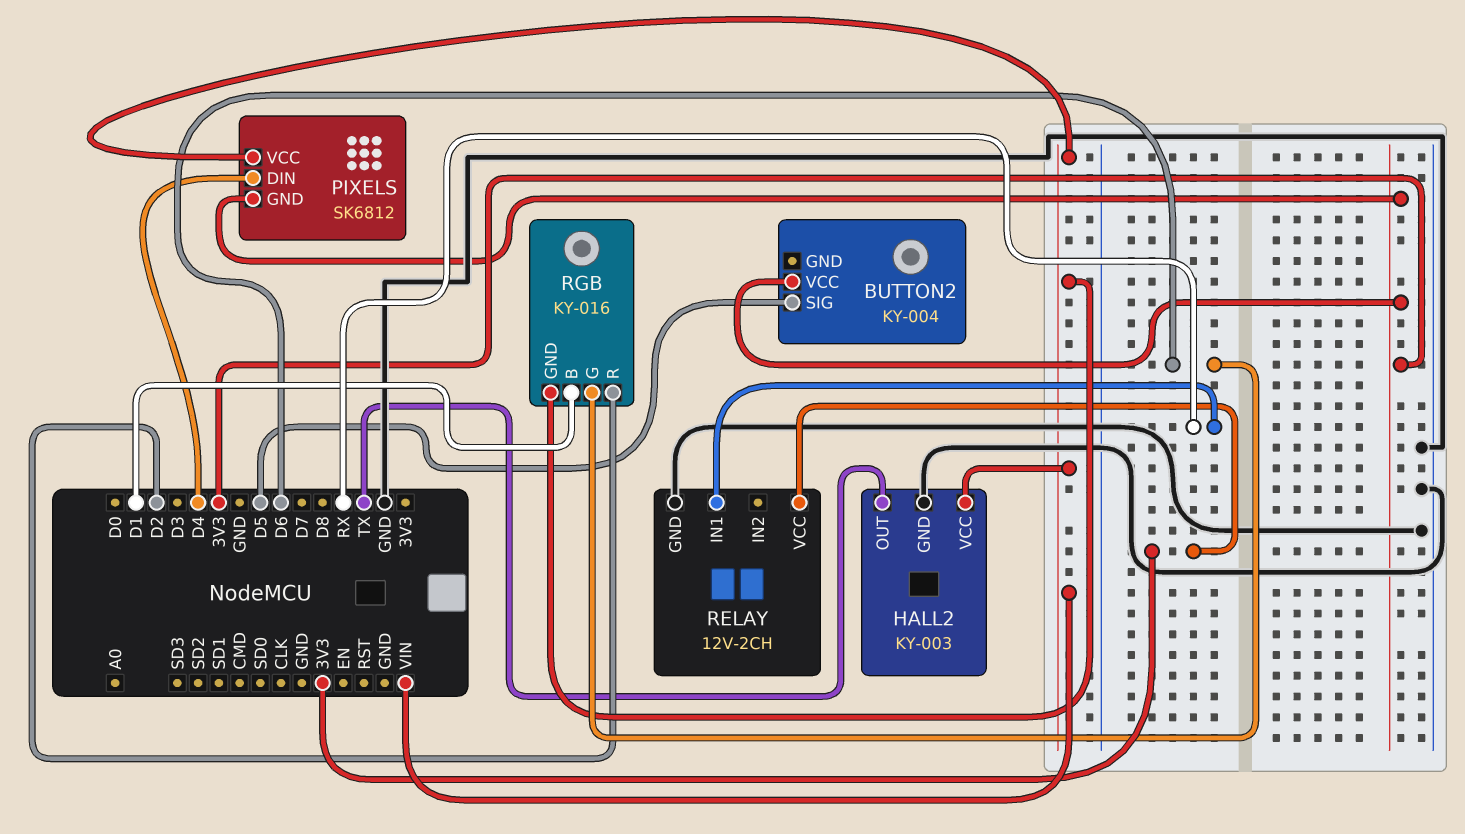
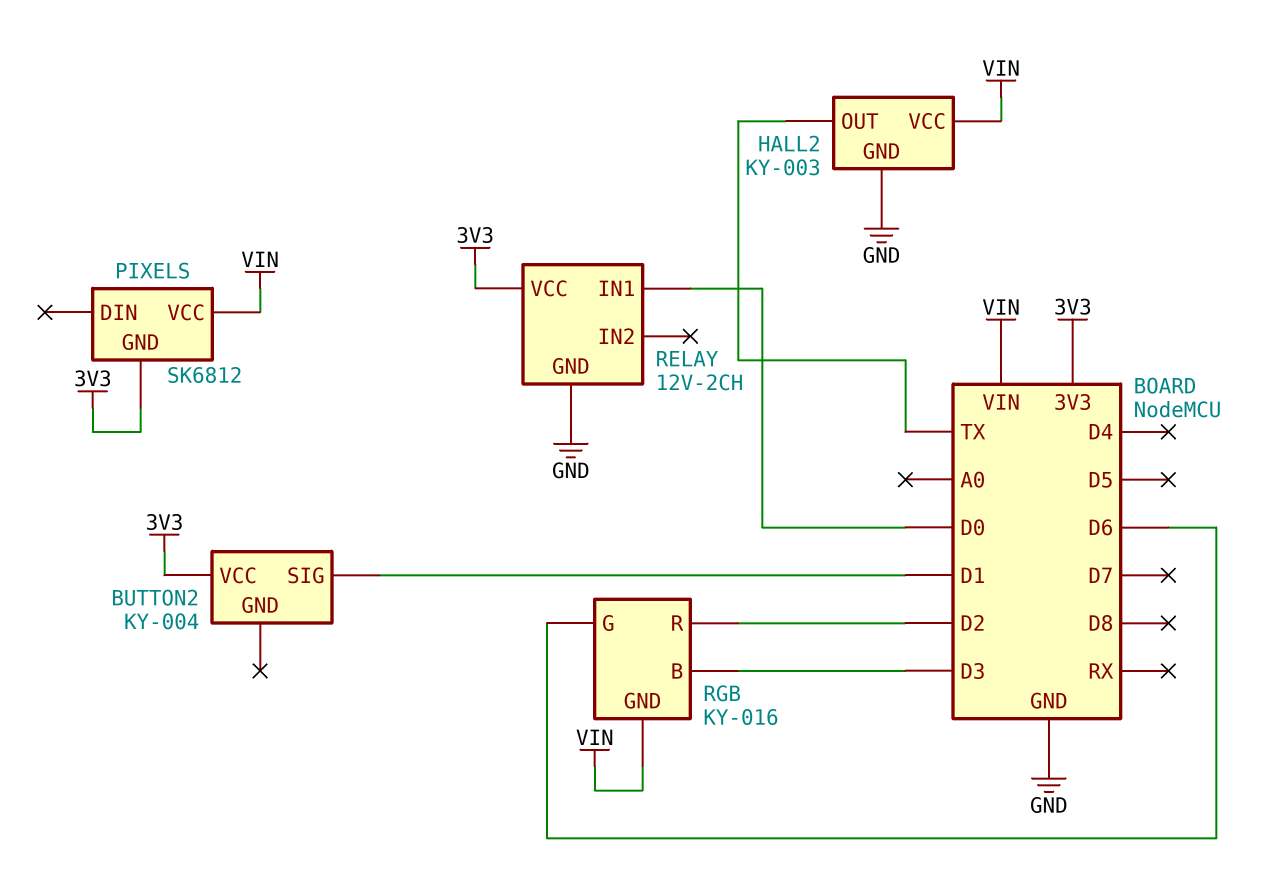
BUTTON2 pin SIG: D5 -> D1
PIXELS pin DIN: D4 -> none
RELAY pin IN1: RX -> D0
RGB pin B: D1 -> D3

